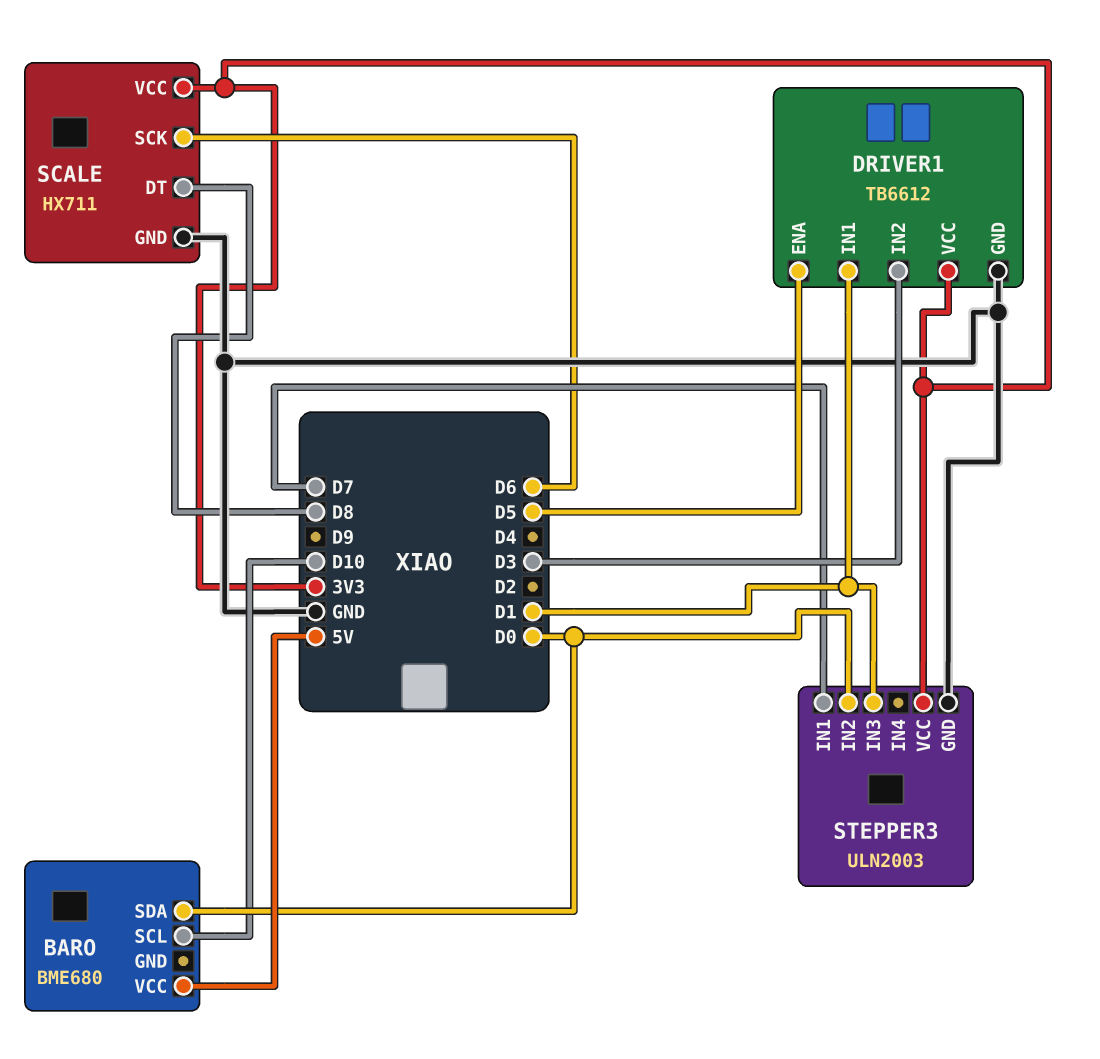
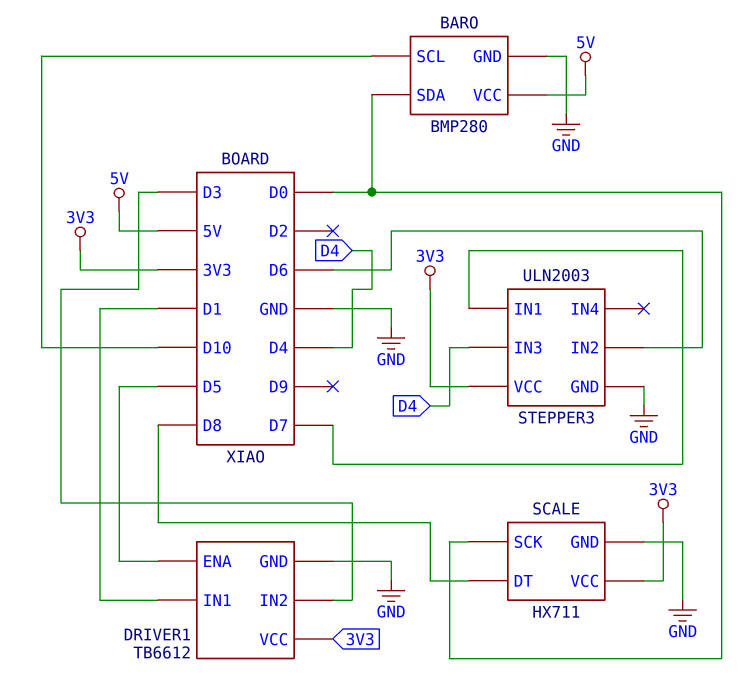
BARO: BME680 -> BMP280
BARO pin GND: none -> GND
SCALE pin SCK: D6 -> D0
STEPPER3 pin IN2: D0 -> D6
STEPPER3 pin IN3: D1 -> D4

